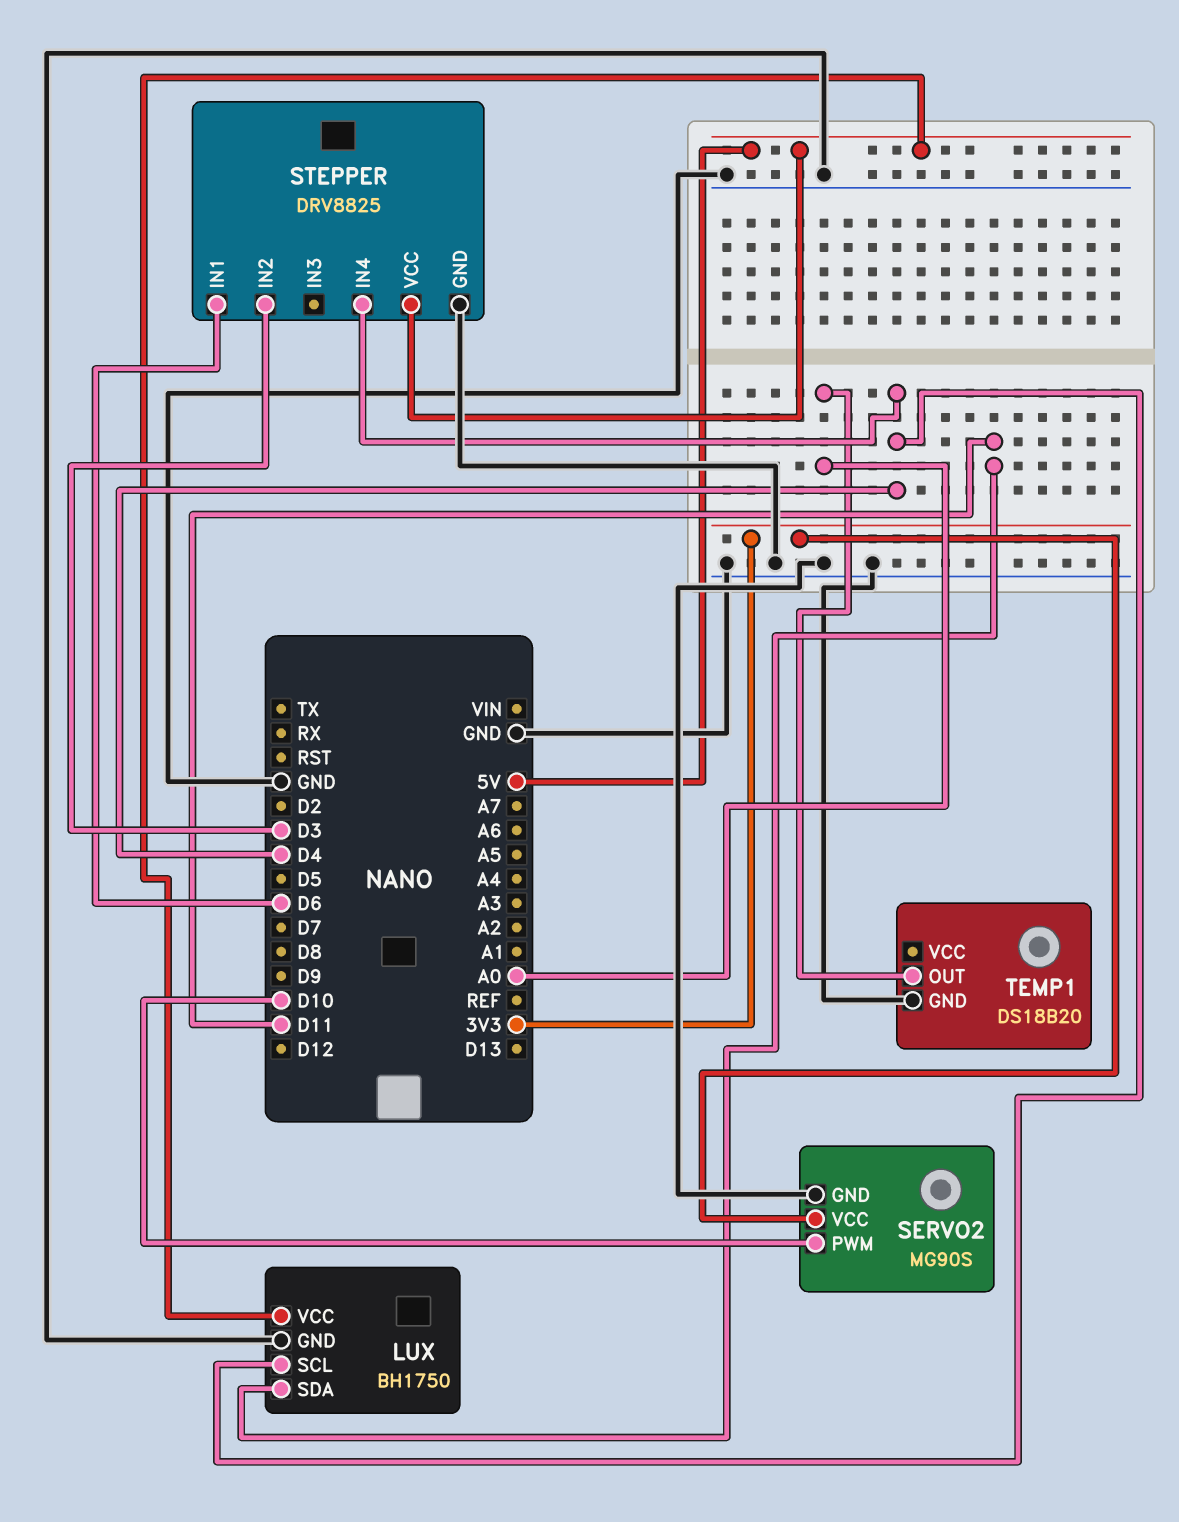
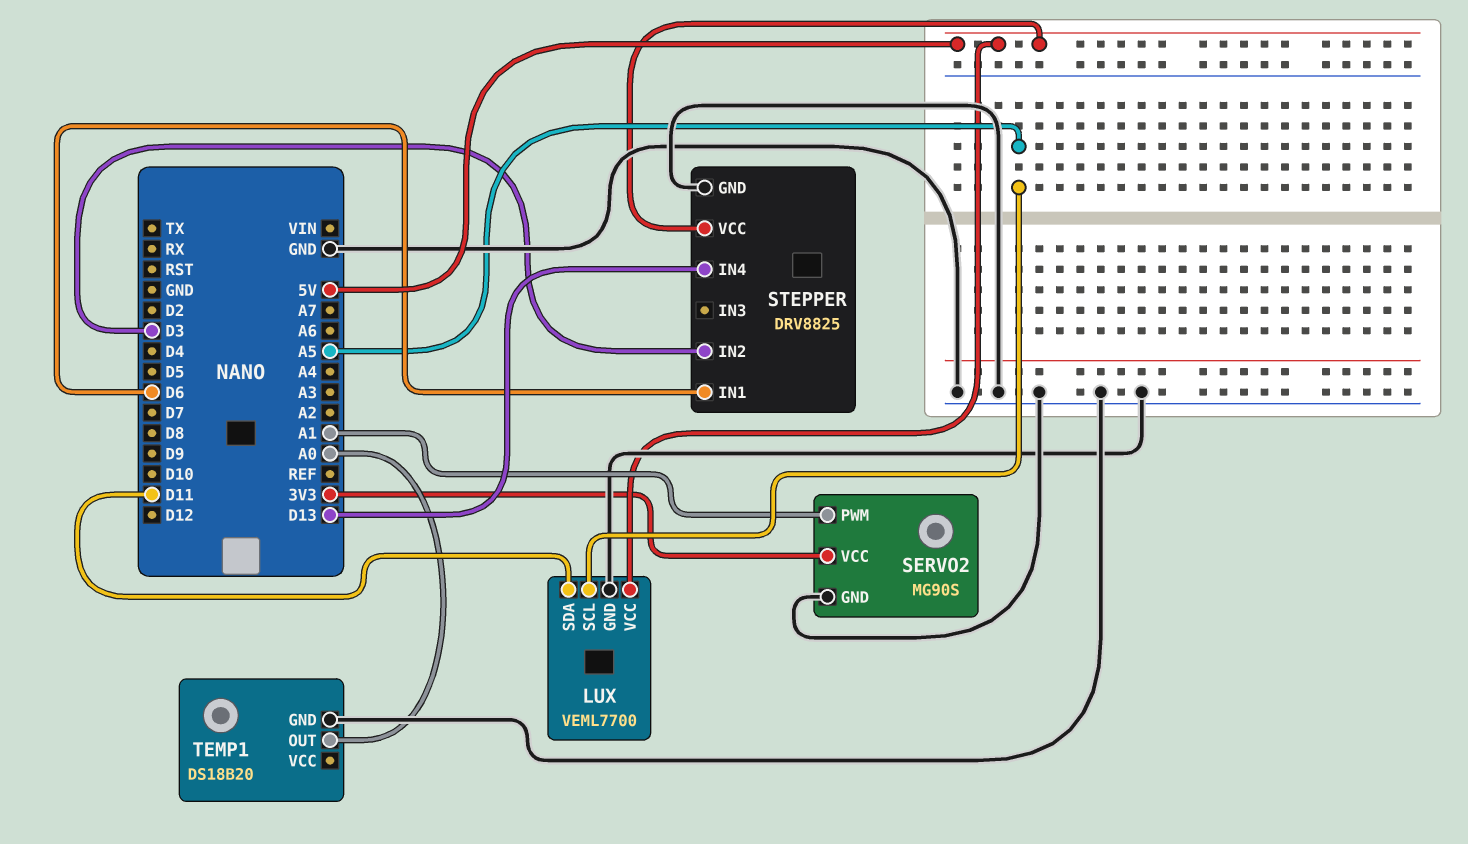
LUX: BH1750 -> VEML7700
LUX pin SCL: D4 -> A5
SERVO2 pin PWM: D10 -> A1
STEPPER pin IN4: D4 -> D13

